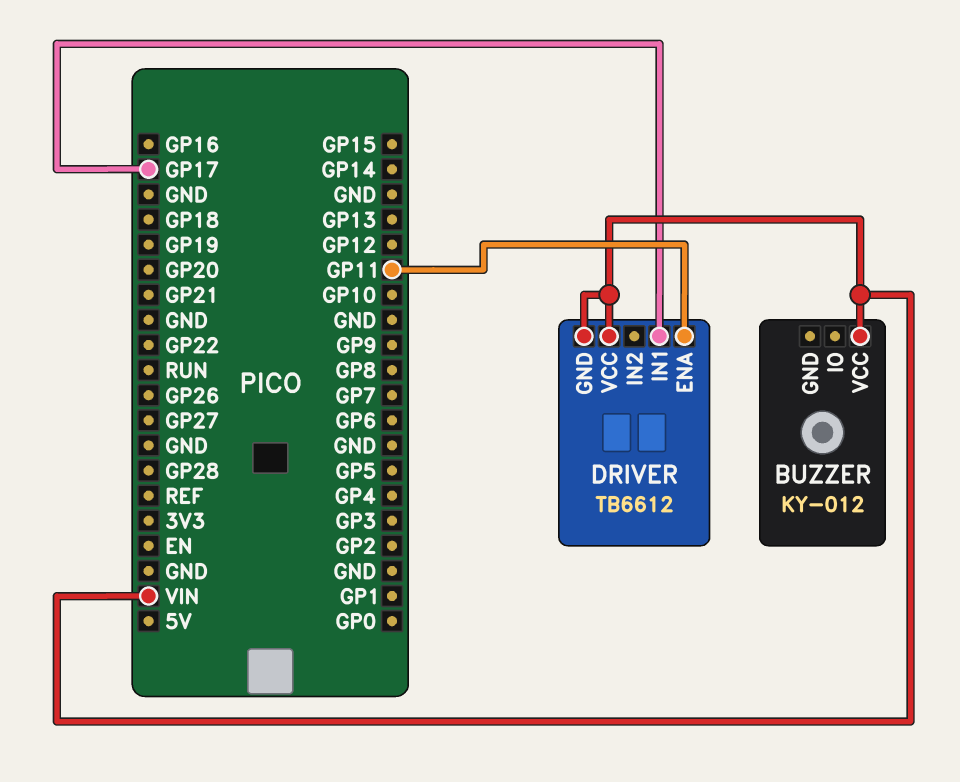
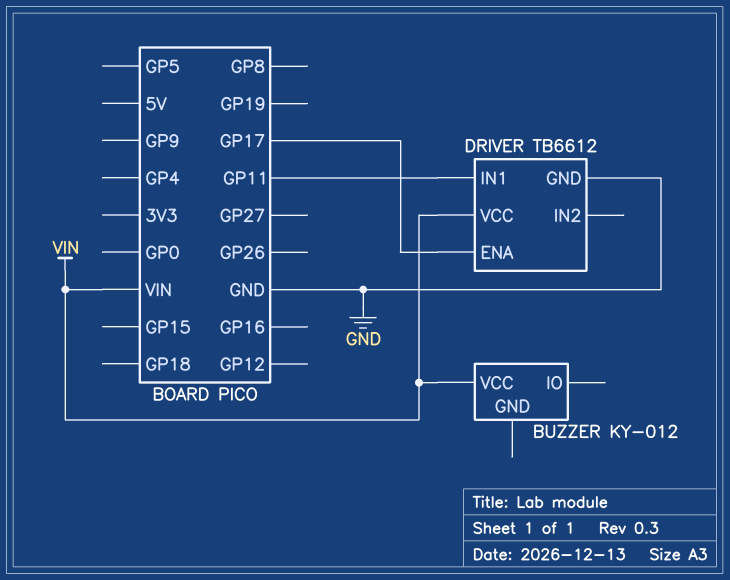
DRIVER pin ENA: GP11 -> GP17
DRIVER pin GND: VIN -> GND
DRIVER pin IN1: GP17 -> GP11

